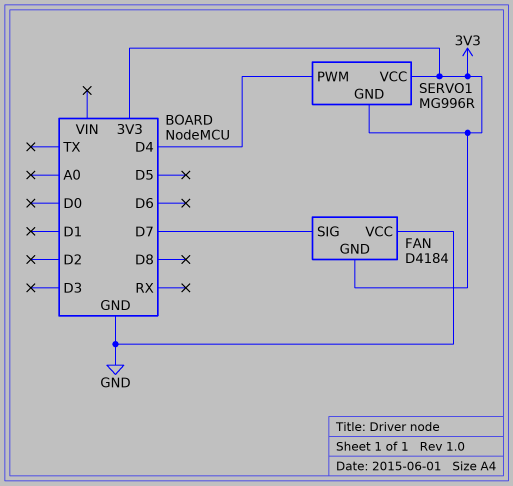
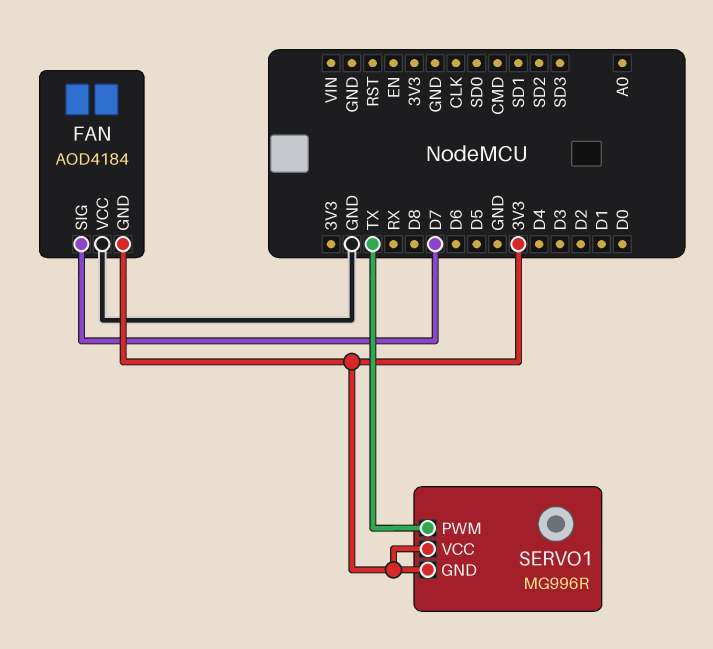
FAN: D4184 -> AOD4184
SERVO1 pin PWM: D4 -> TX

